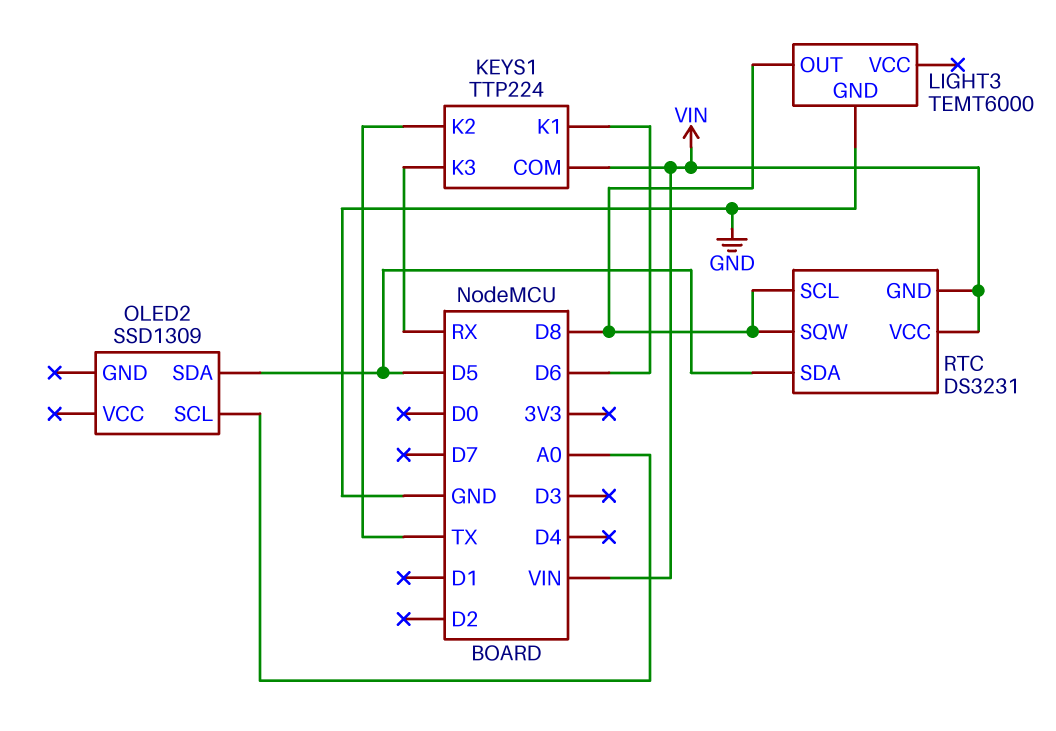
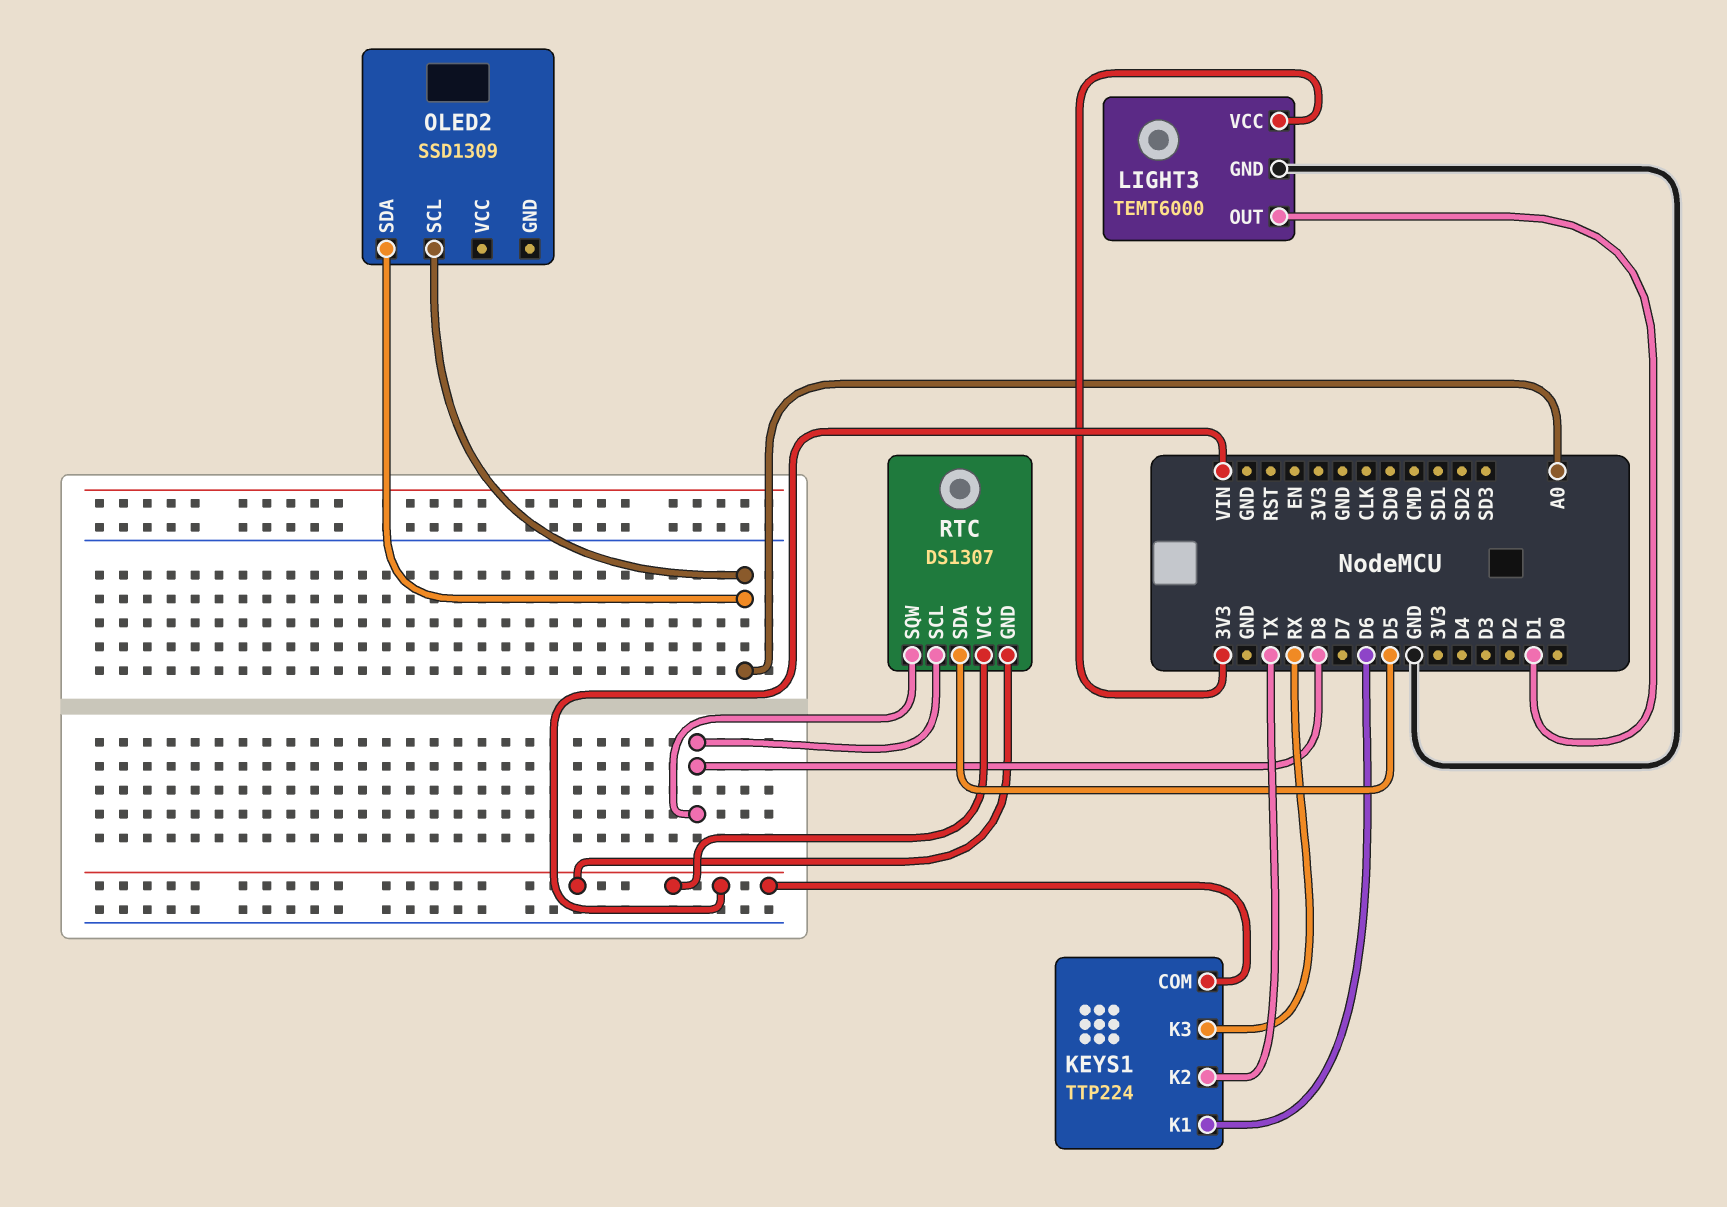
LIGHT3 pin OUT: D8 -> D1
LIGHT3 pin VCC: none -> 3V3
OLED2 pin SDA: D5 -> A0
RTC: DS3231 -> DS1307

